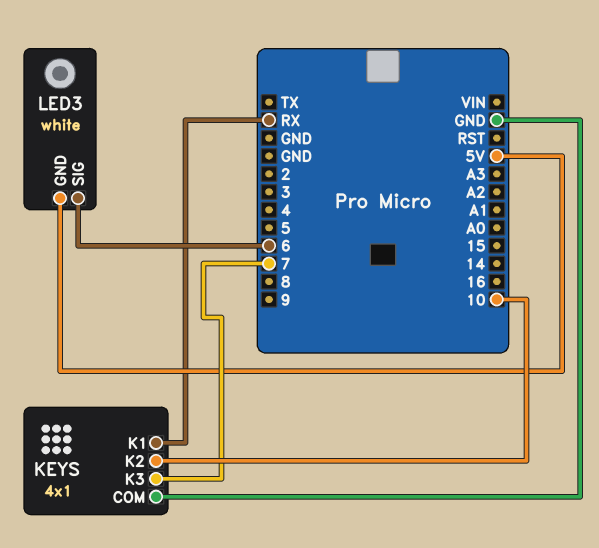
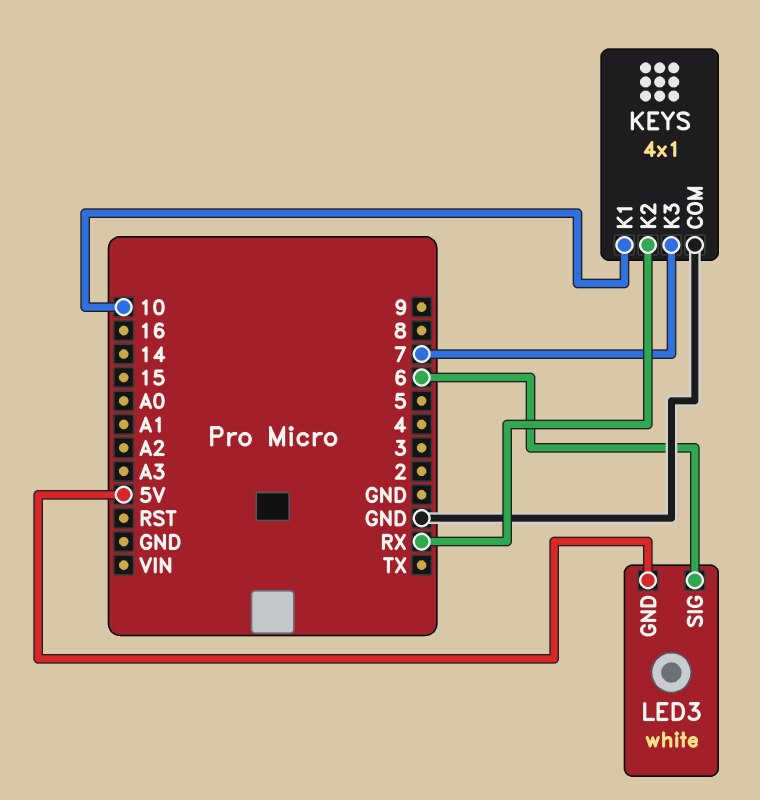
KEYS pin K1: RX -> 10
KEYS pin K2: 10 -> RX

